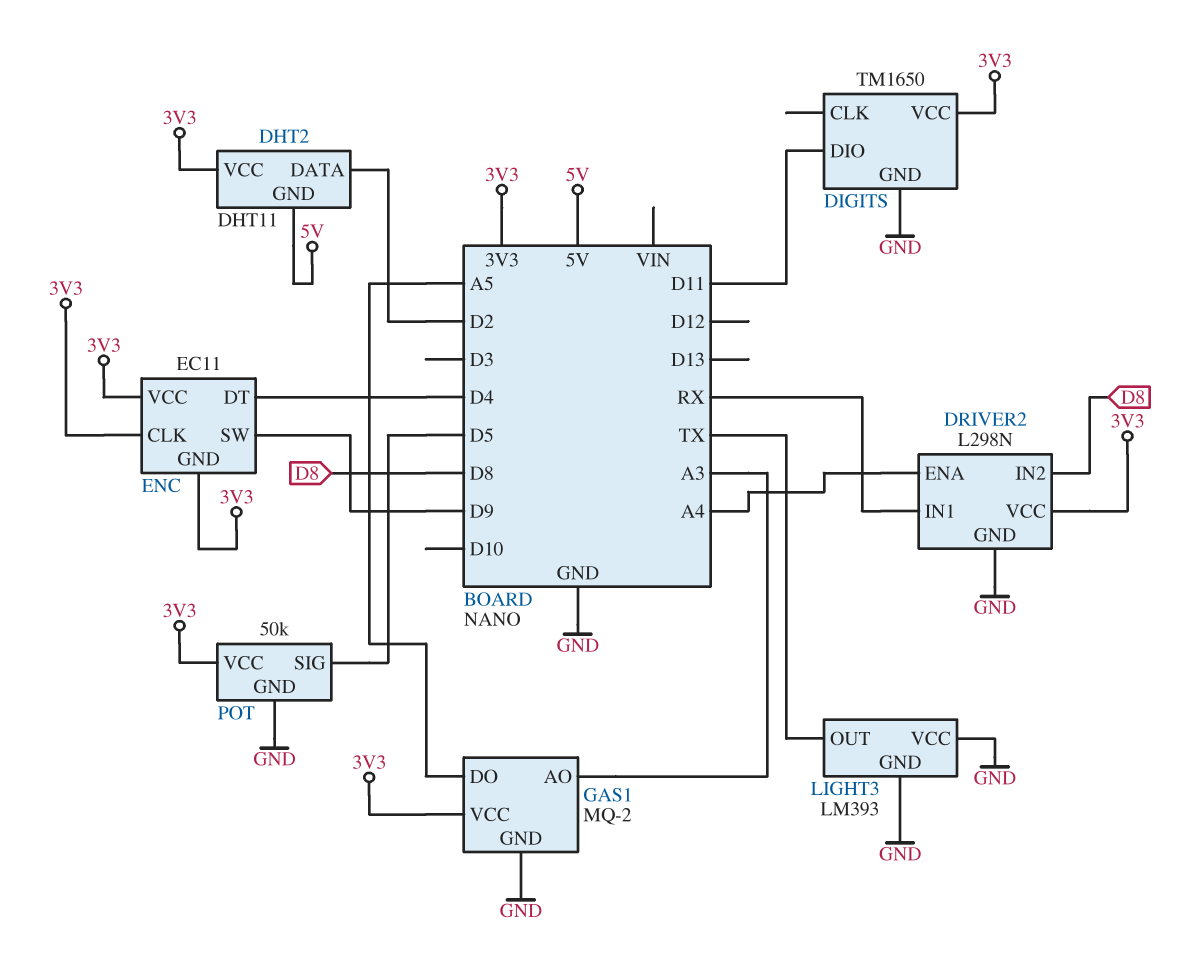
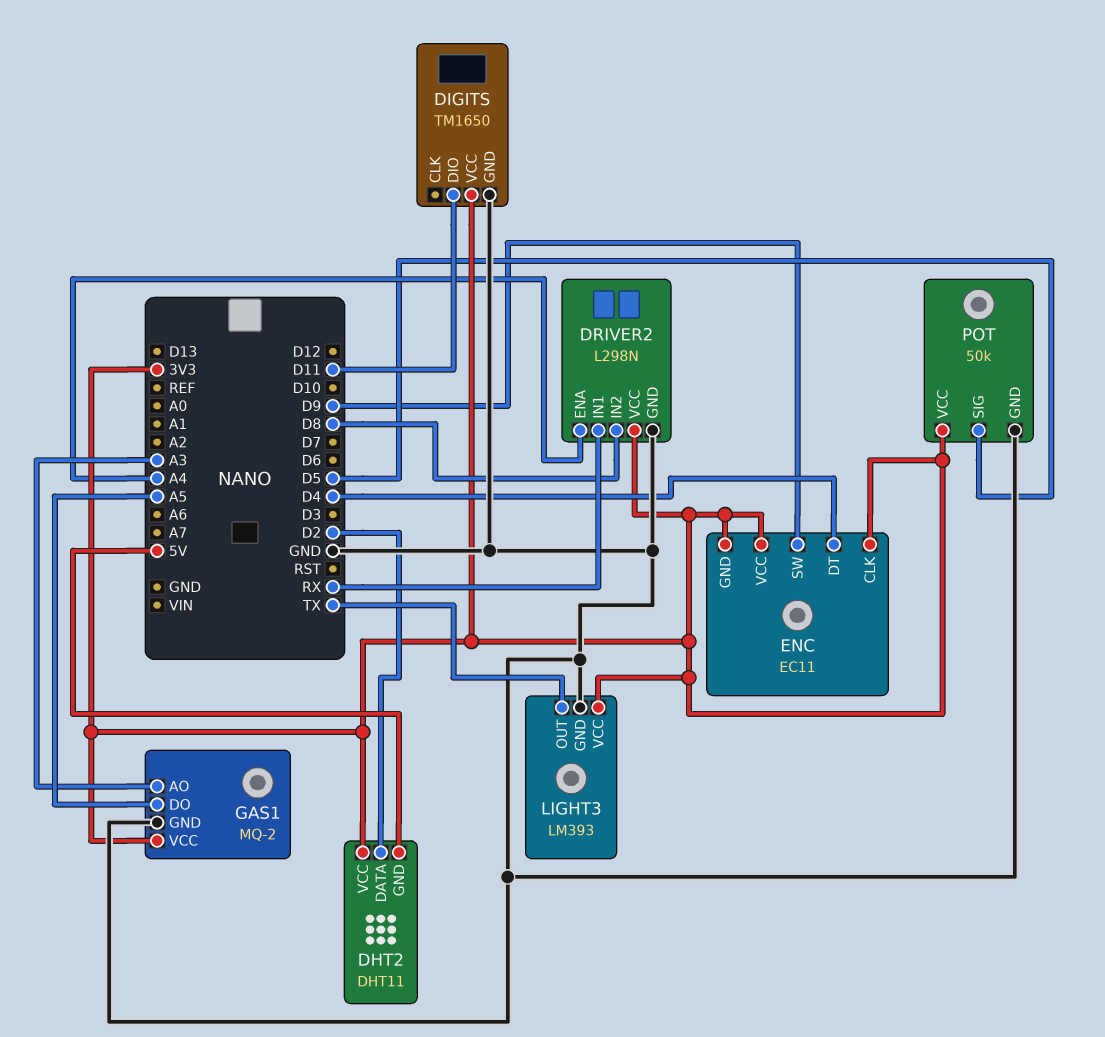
LIGHT3 pin VCC: GND -> 3V3

